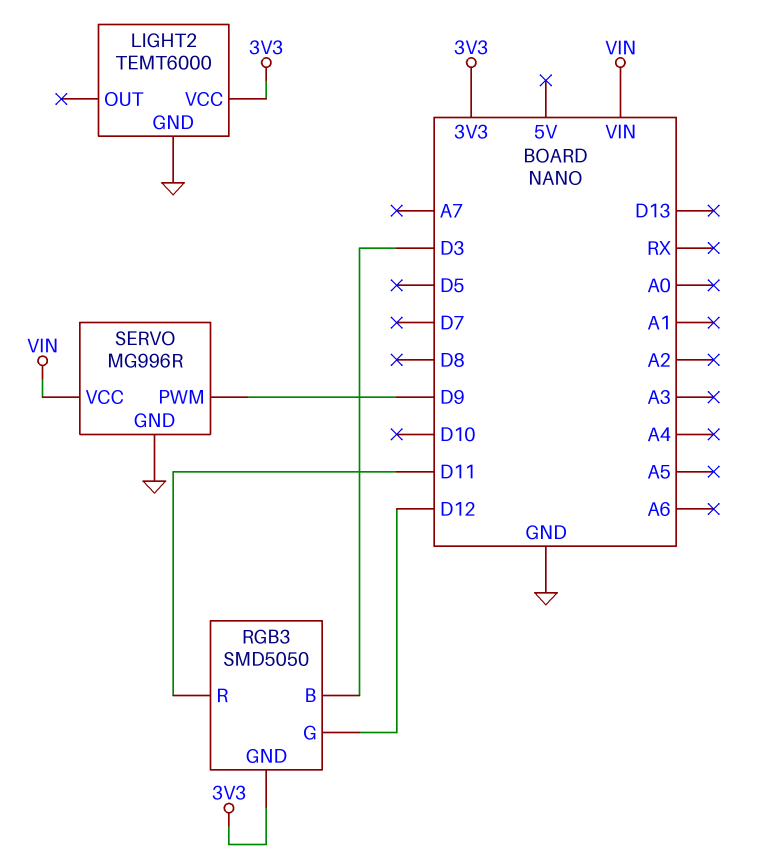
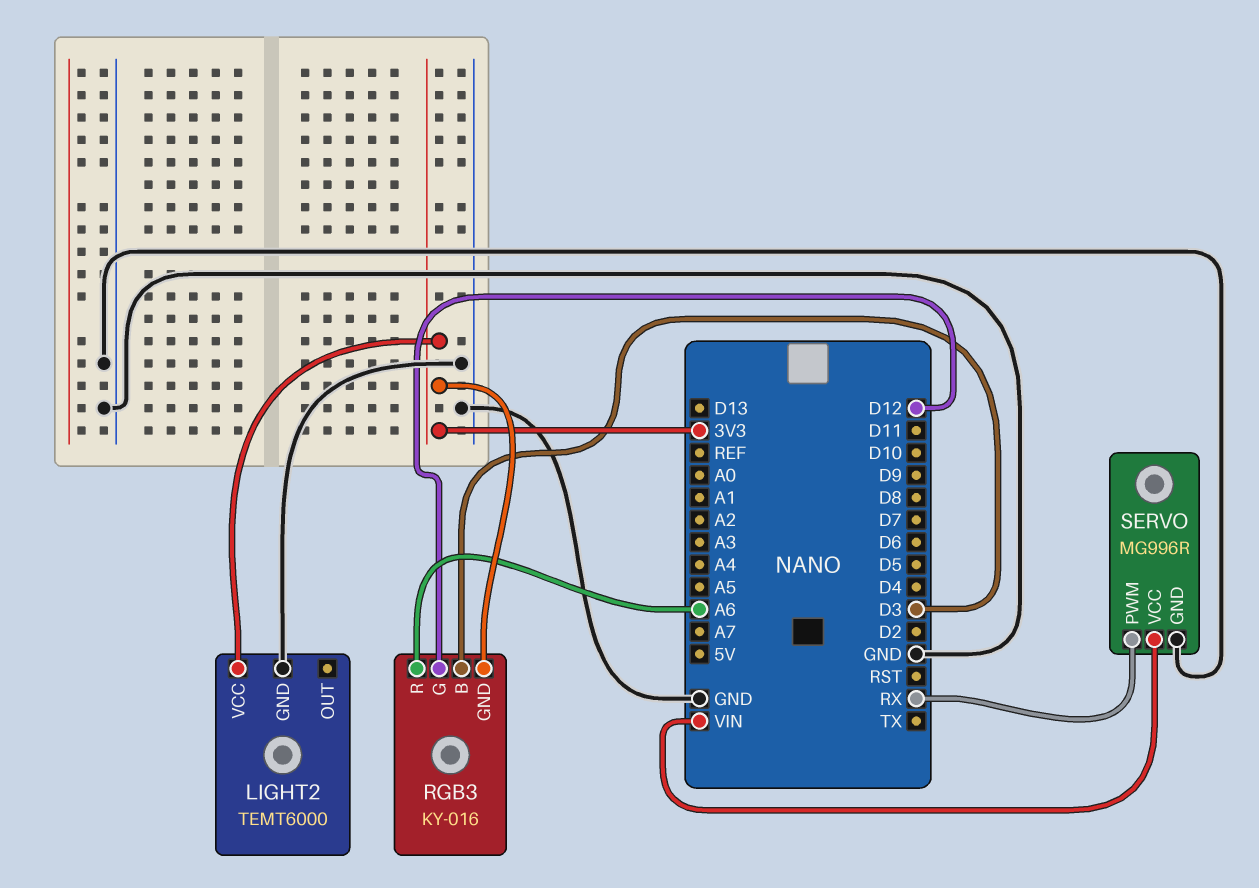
RGB3: SMD5050 -> KY-016
RGB3 pin R: D11 -> A6
SERVO pin PWM: D9 -> RX

